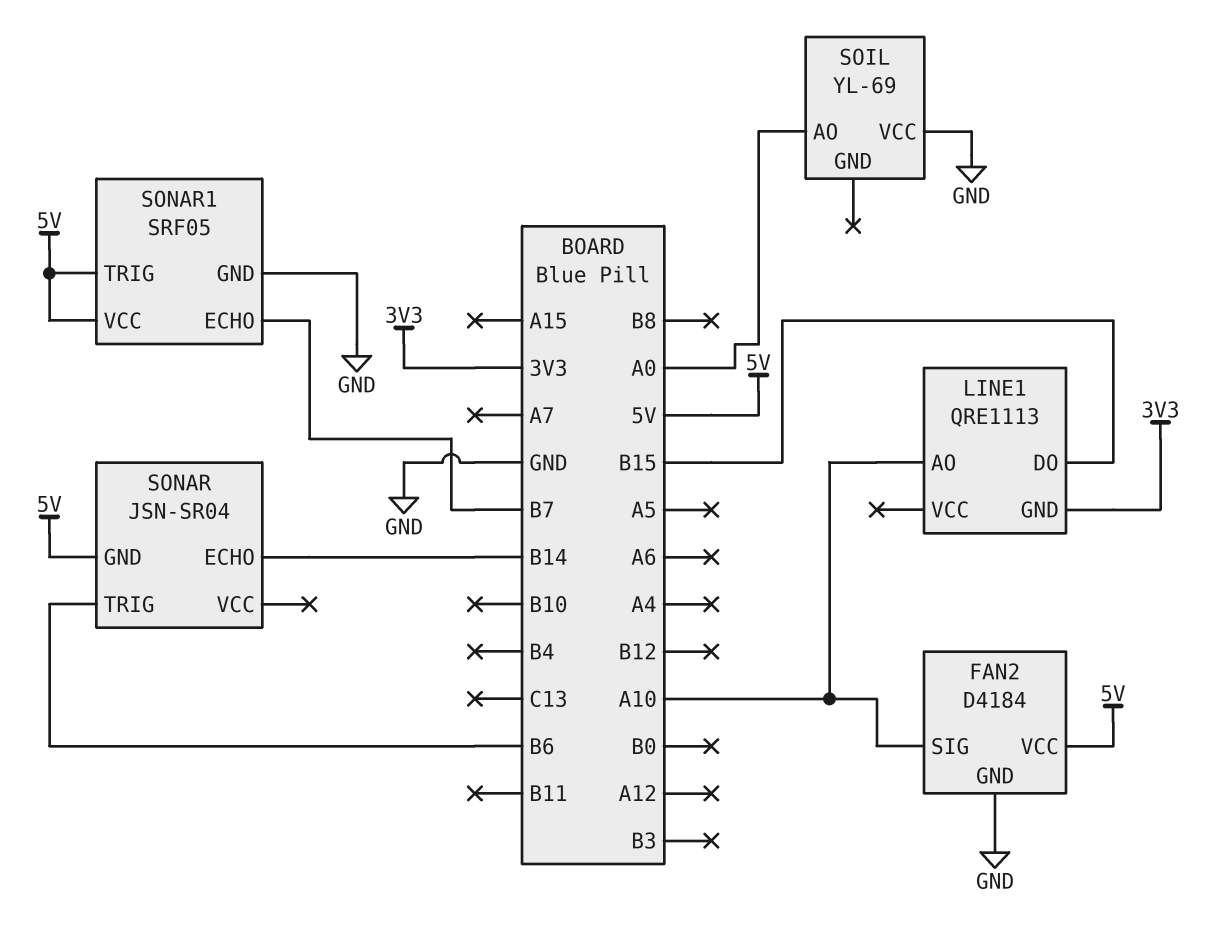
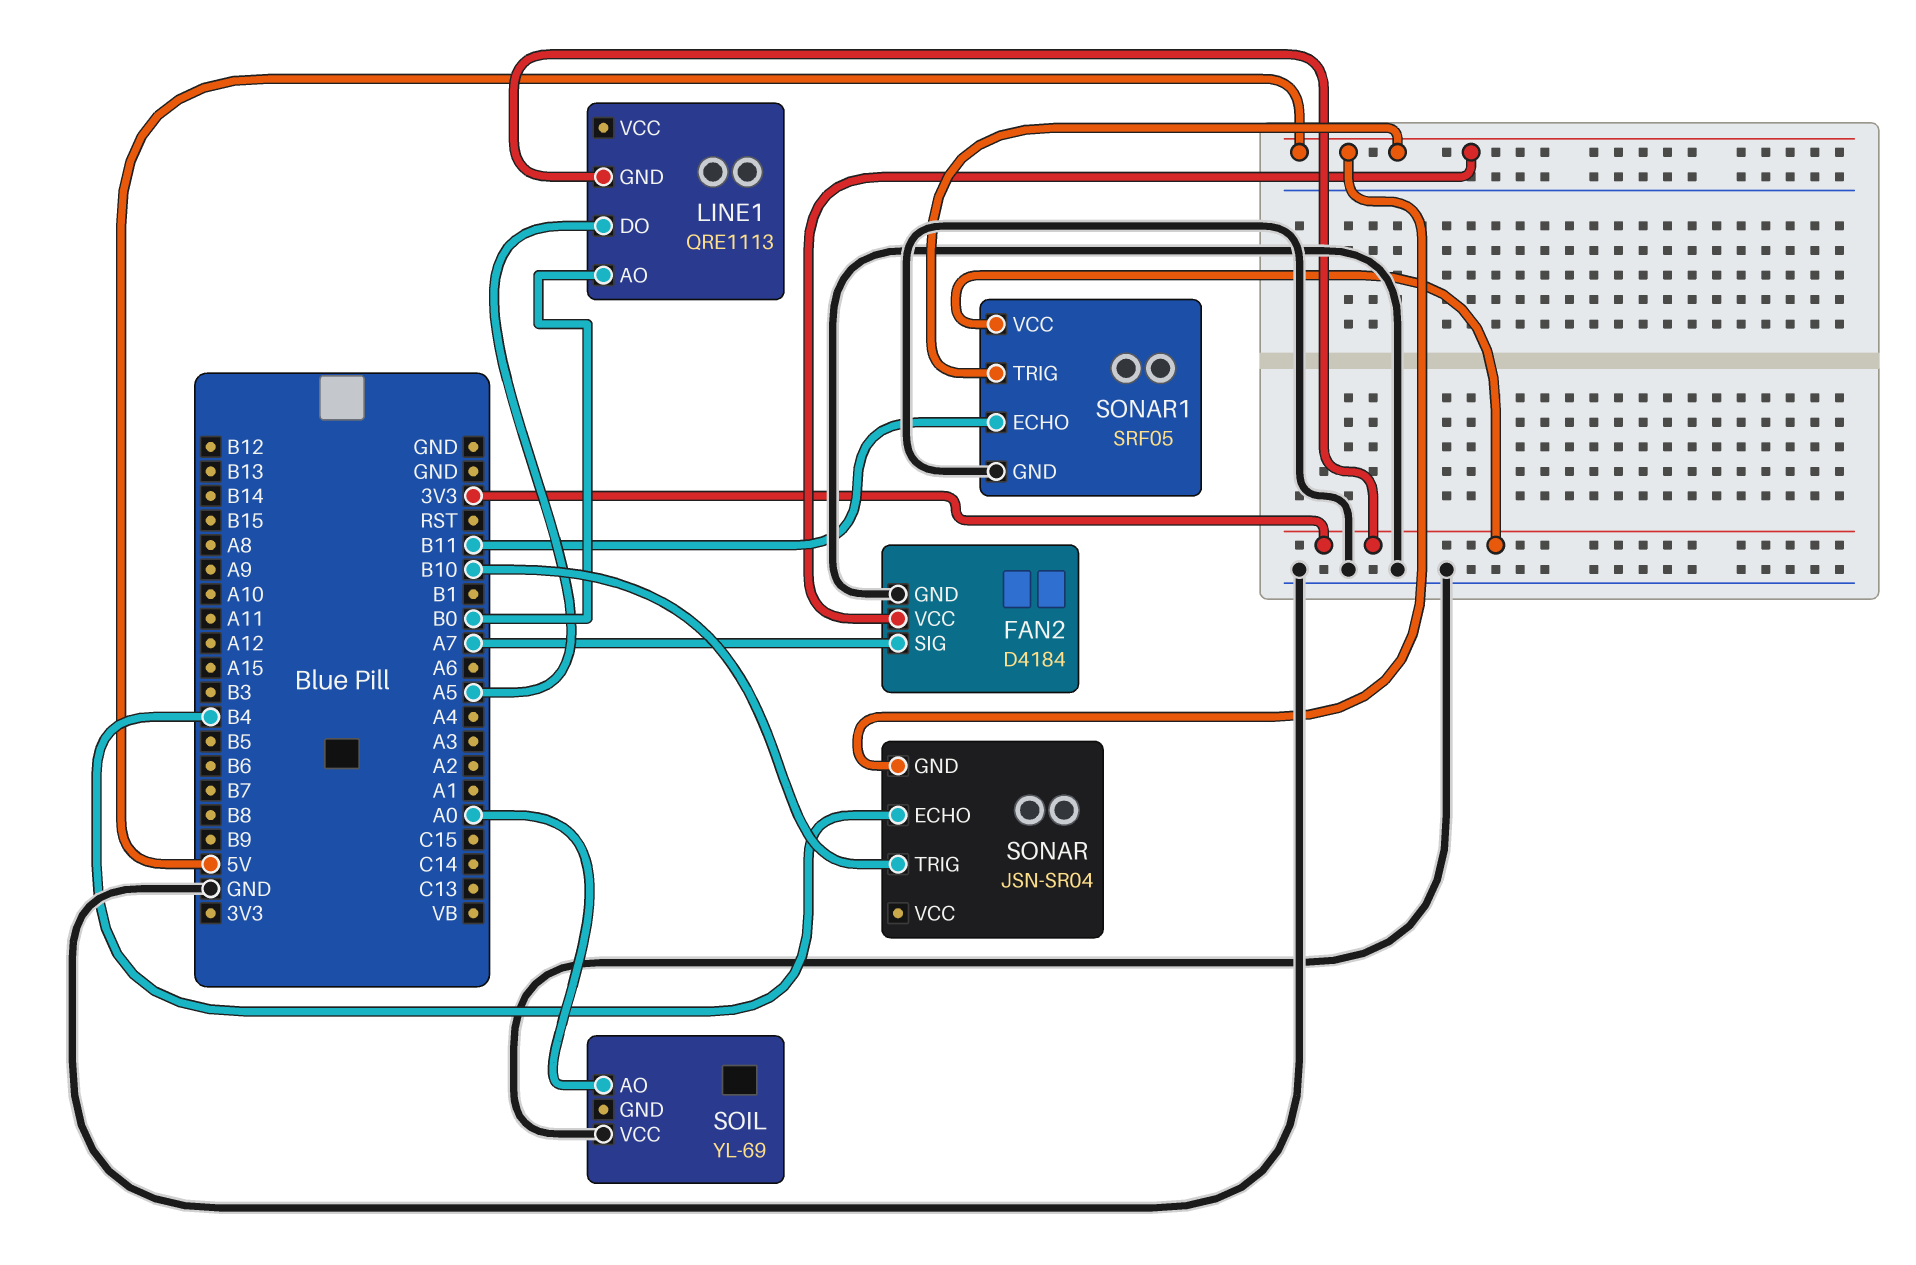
FAN2 pin SIG: A10 -> A7
LINE1 pin AO: A10 -> B0
LINE1 pin DO: B15 -> A5
SONAR pin ECHO: B14 -> B4
SONAR pin TRIG: B6 -> B10
SONAR1 pin ECHO: B7 -> B11
SONAR1 pin VCC: 5V -> 3V3

